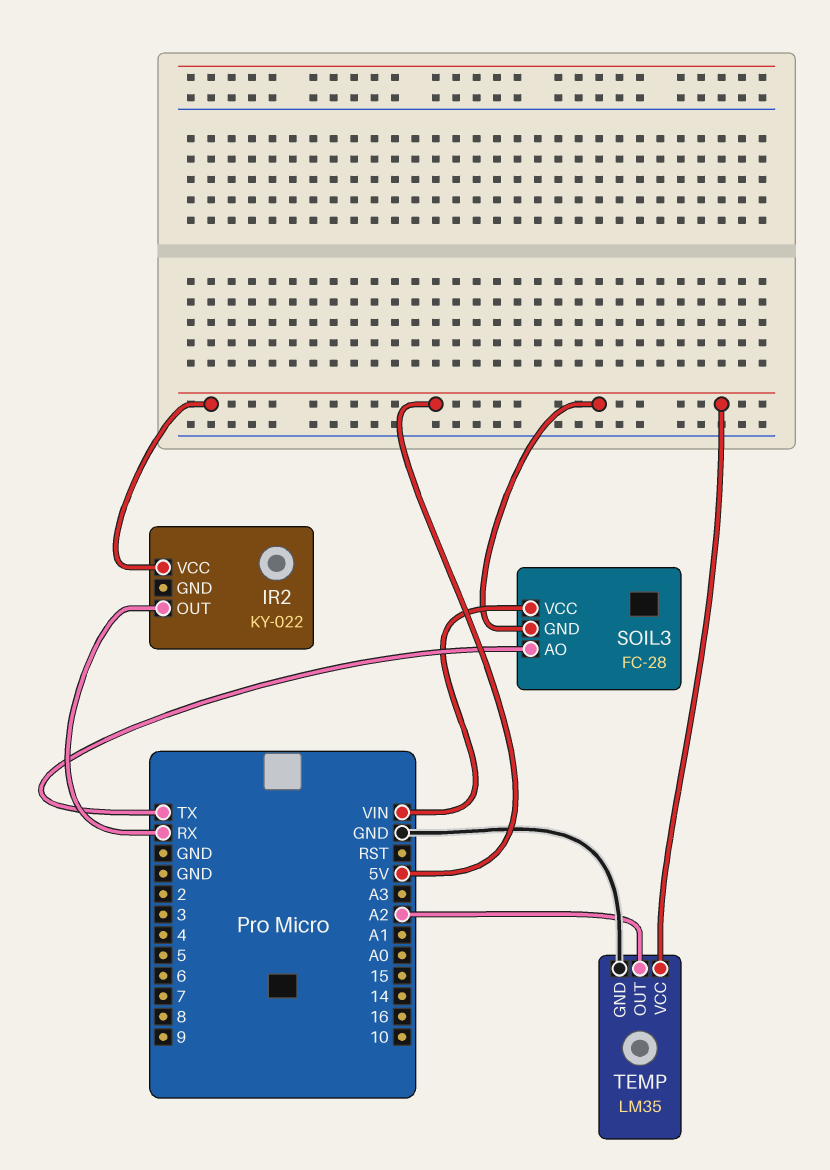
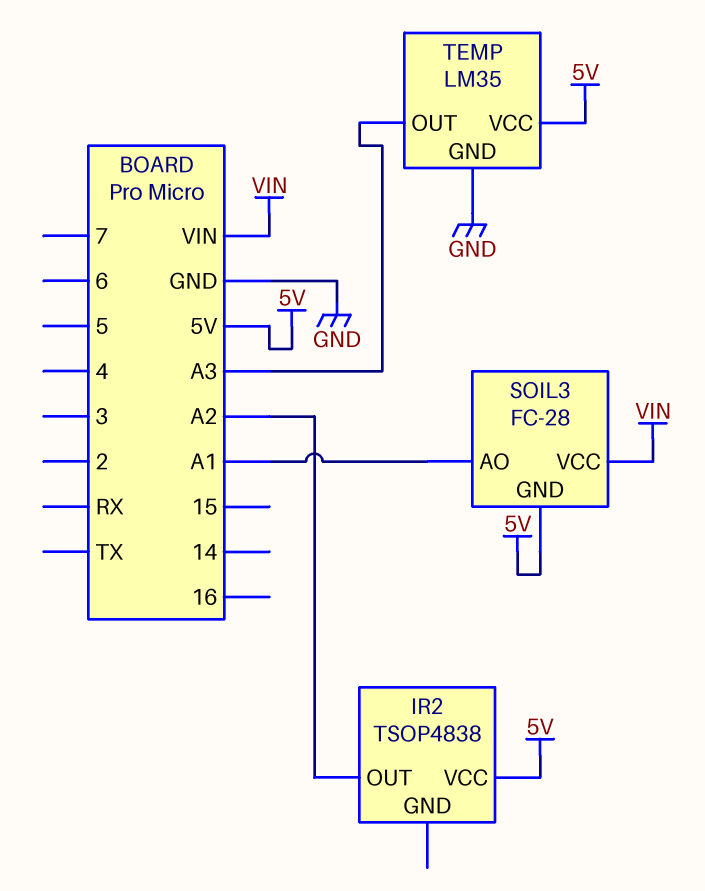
IR2: KY-022 -> TSOP4838
IR2 pin OUT: RX -> A2
SOIL3 pin AO: TX -> A1
TEMP pin OUT: A2 -> A3

